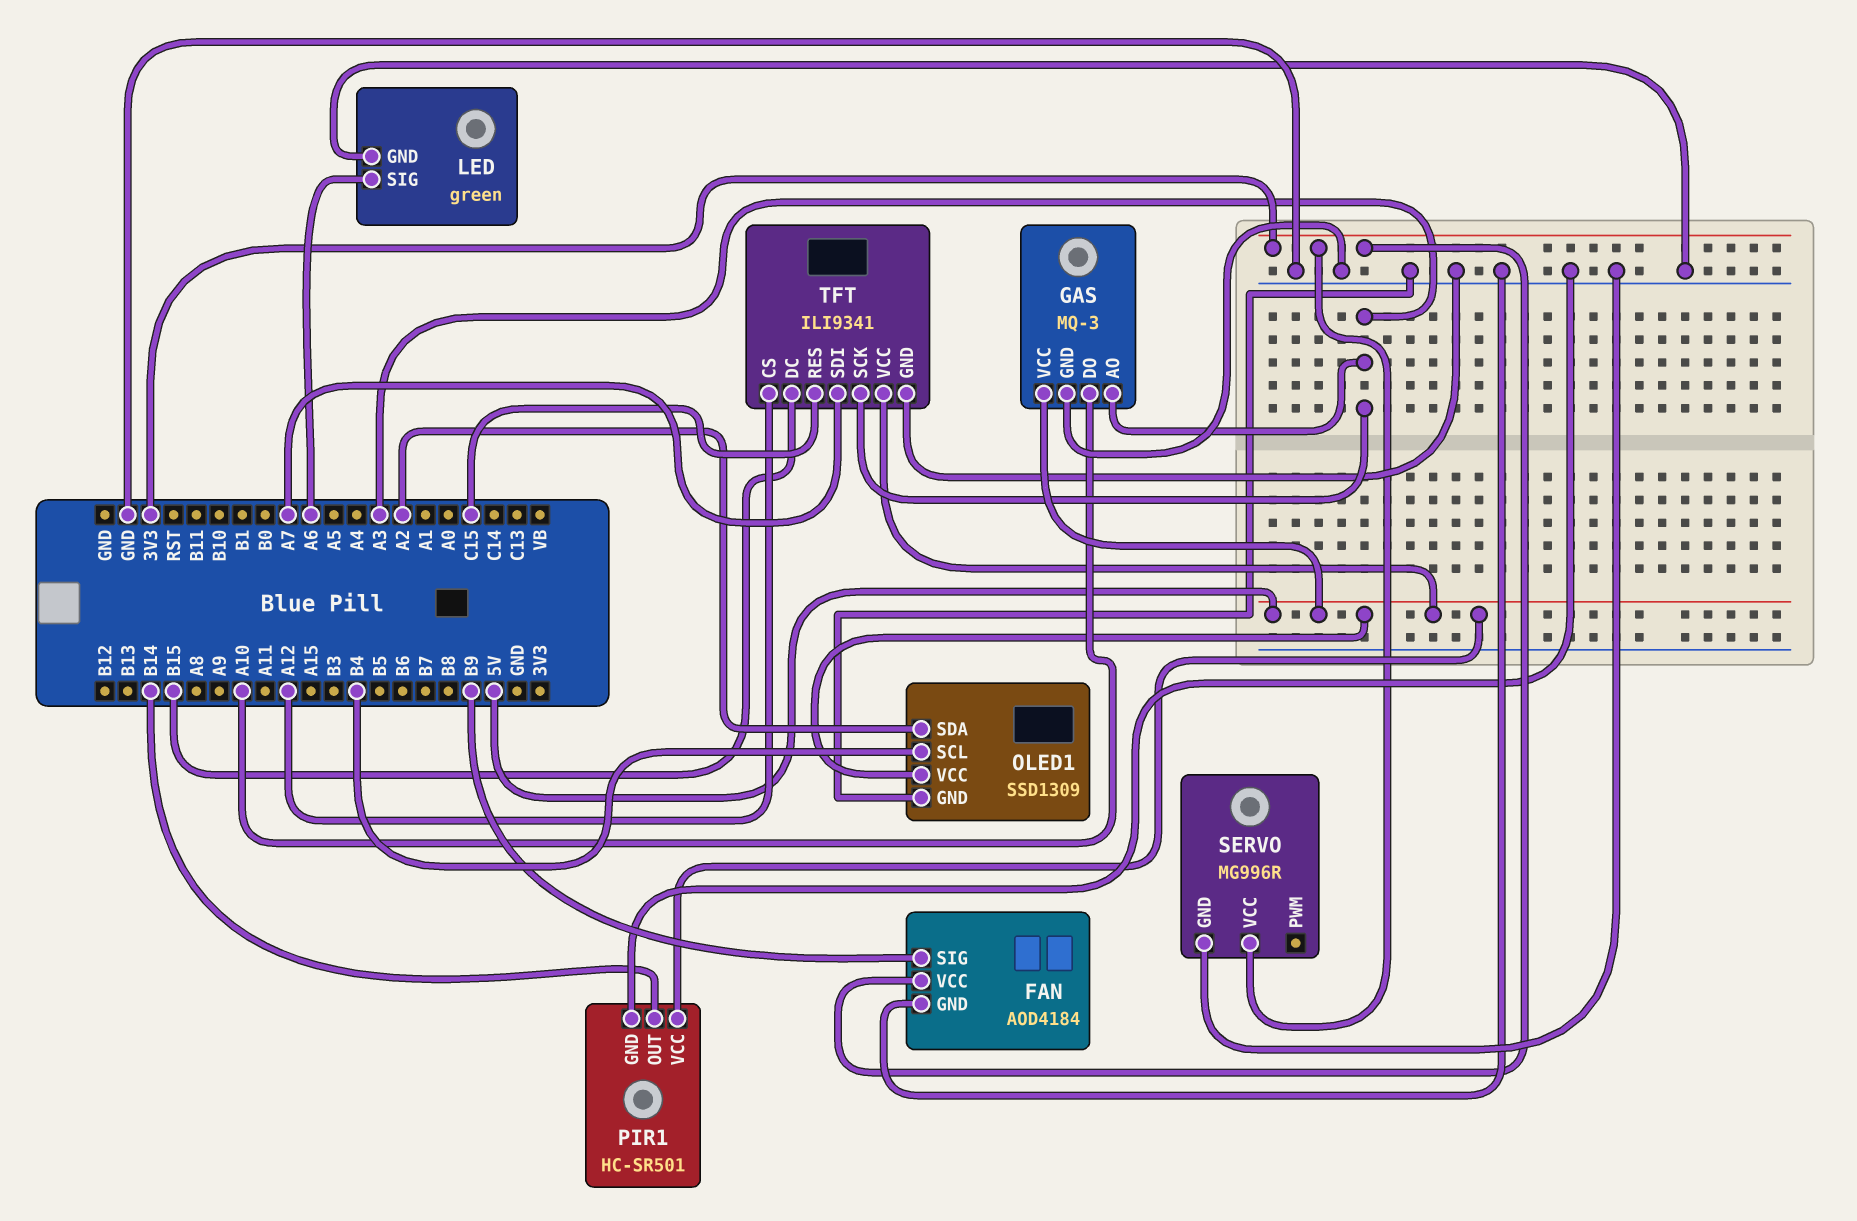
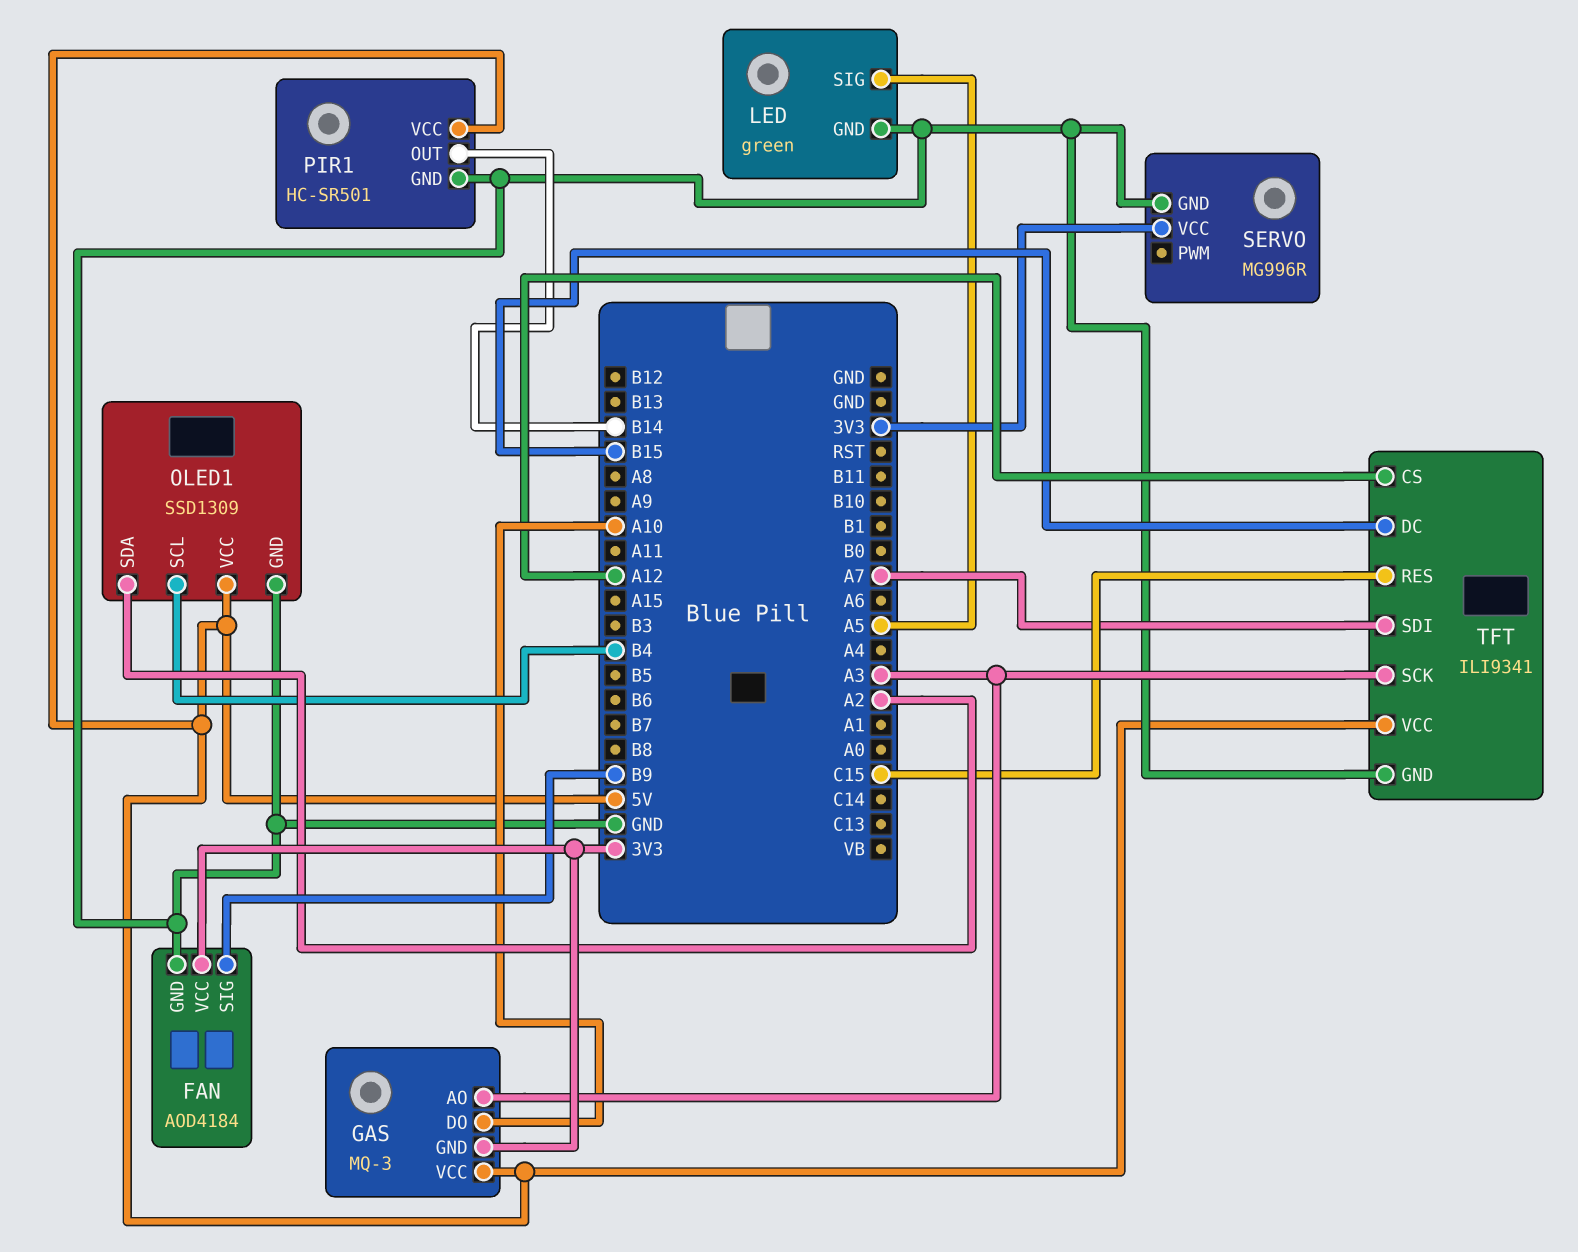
GAS pin GND: GND -> 3V3
LED pin SIG: A6 -> A5

